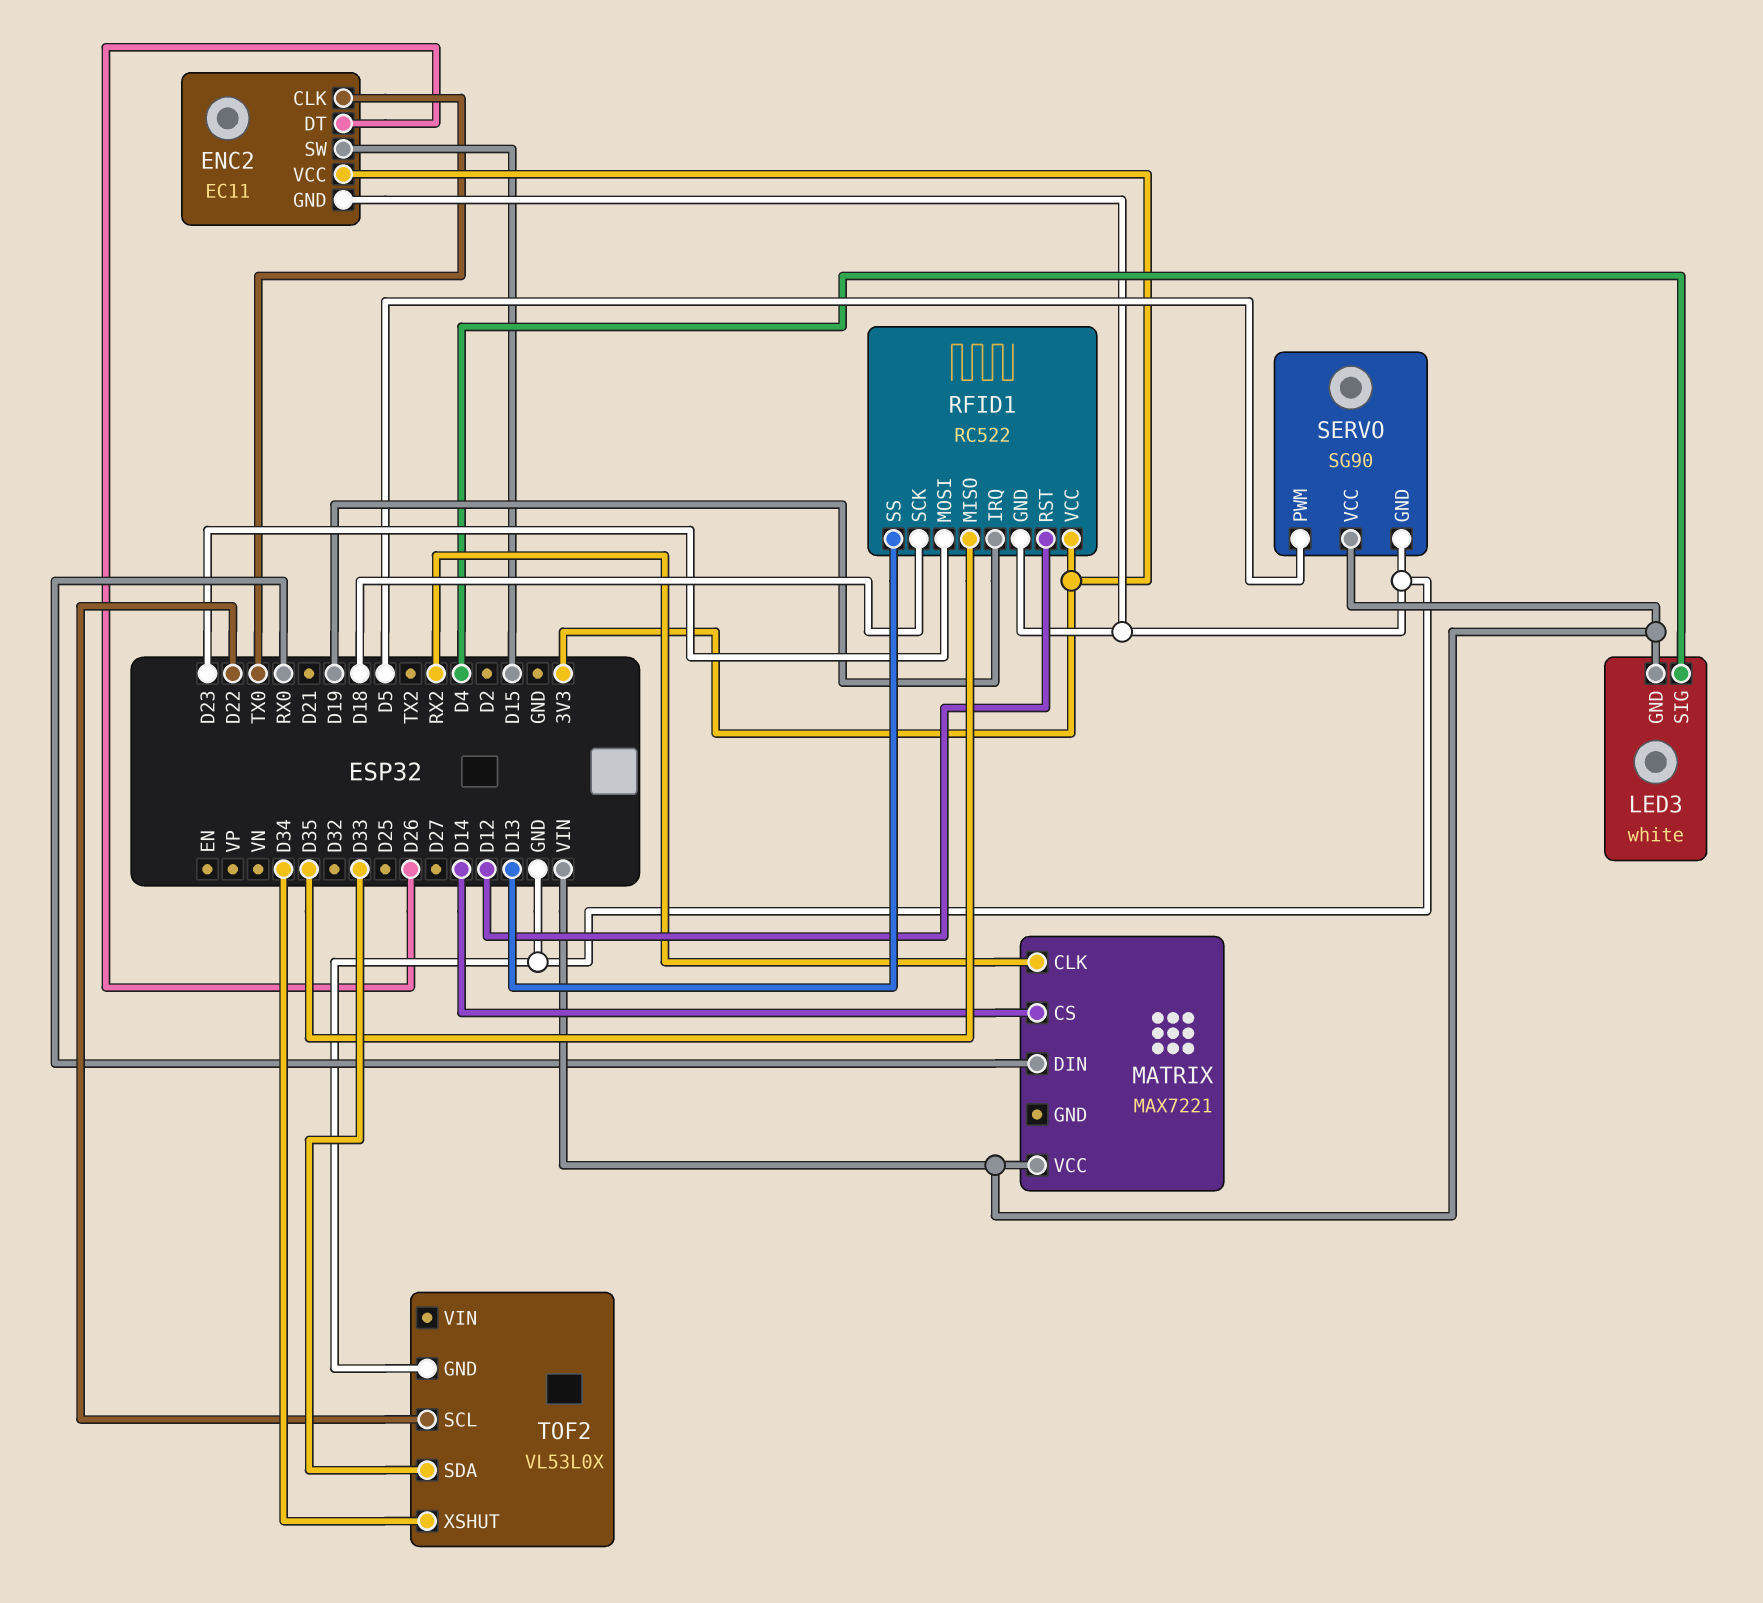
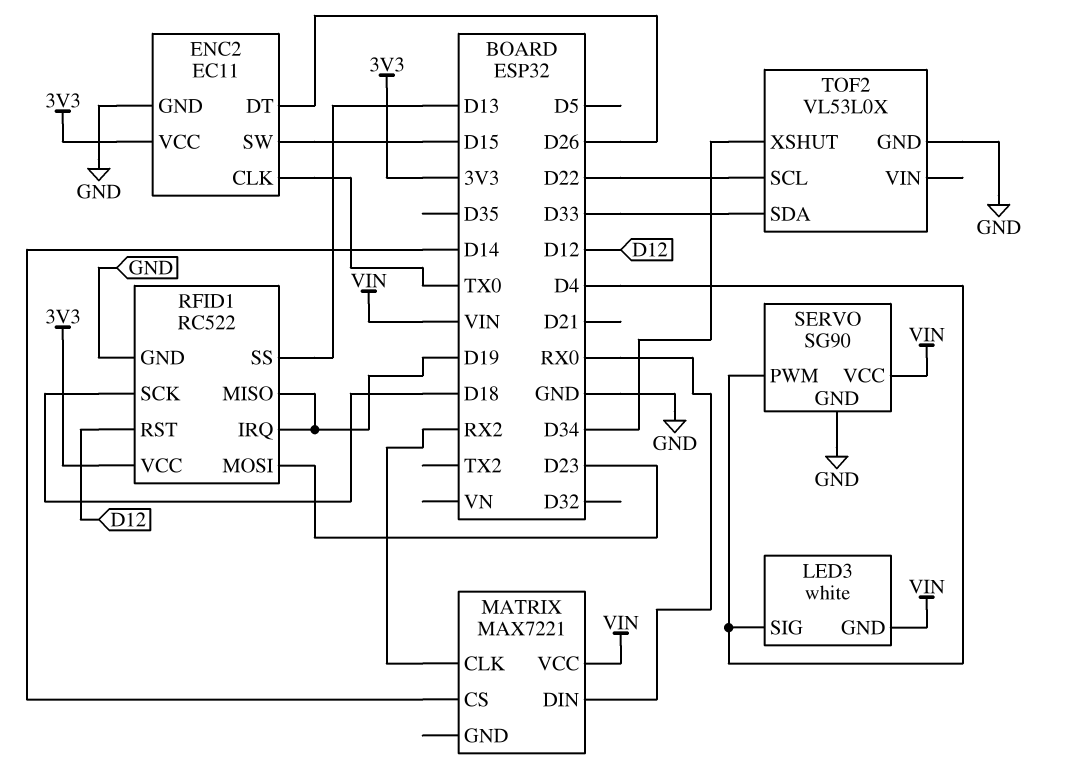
RFID1 pin MISO: D35 -> D19
SERVO pin PWM: D5 -> D4

